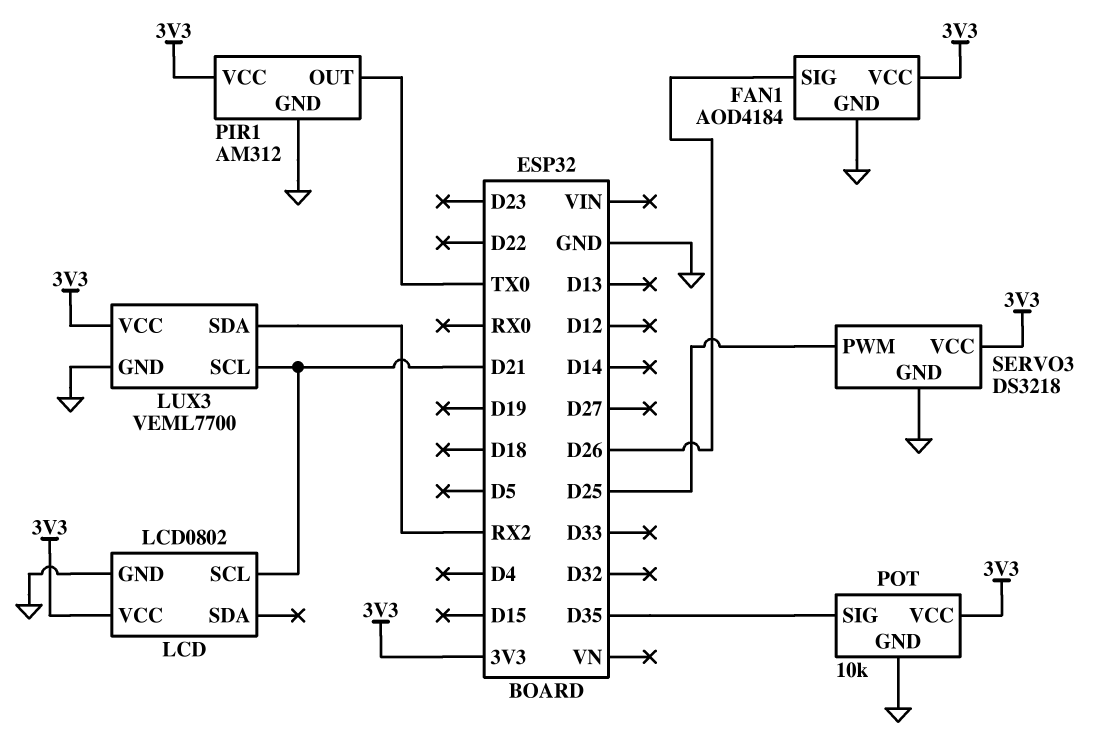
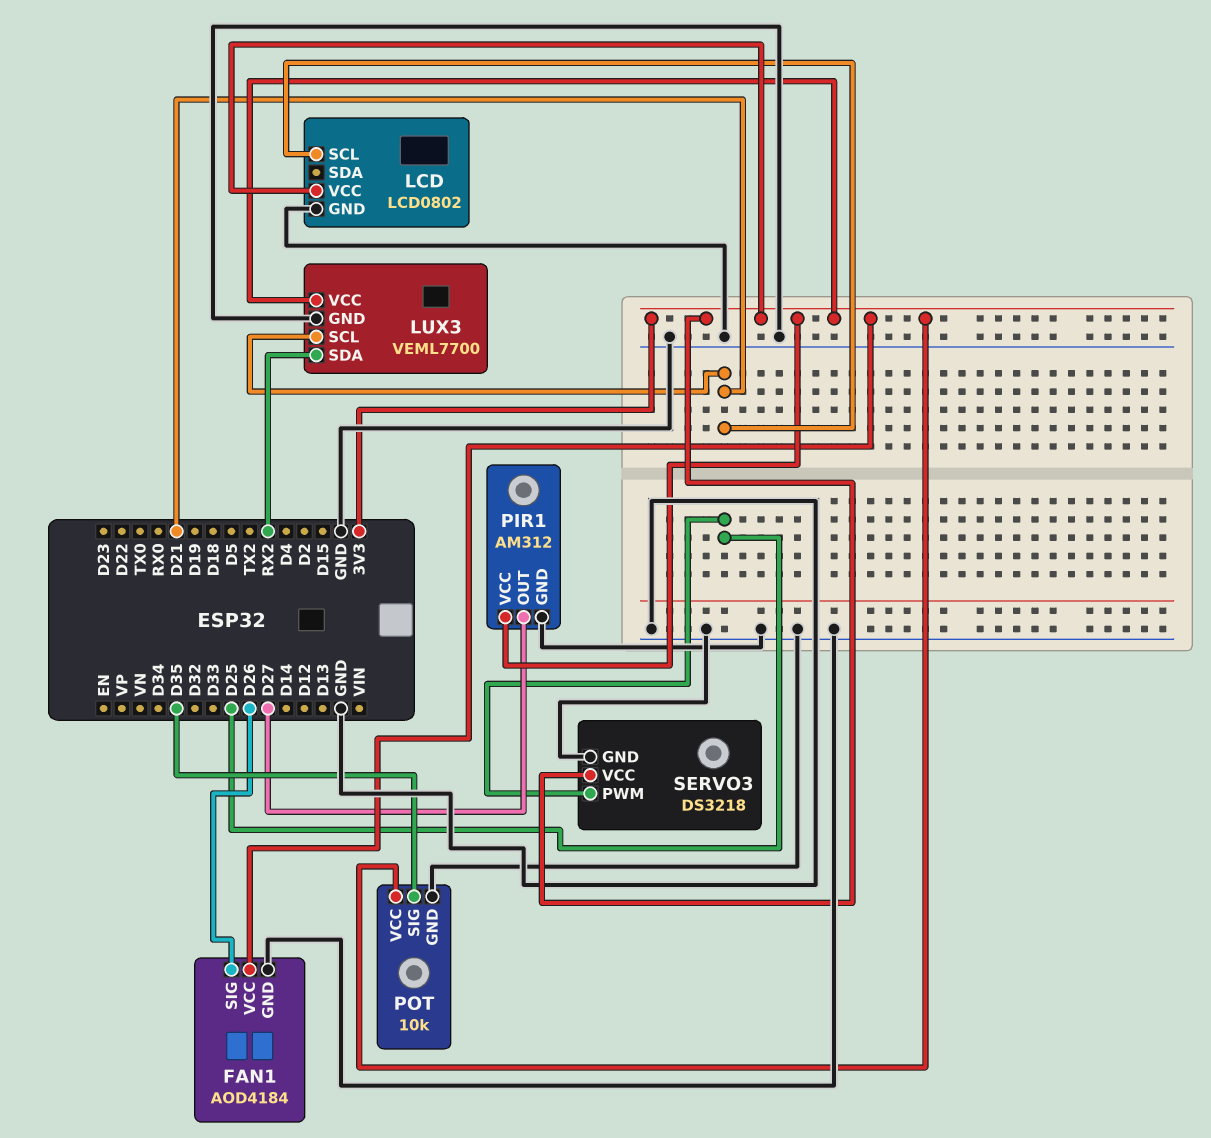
PIR1 pin OUT: TX0 -> D27

